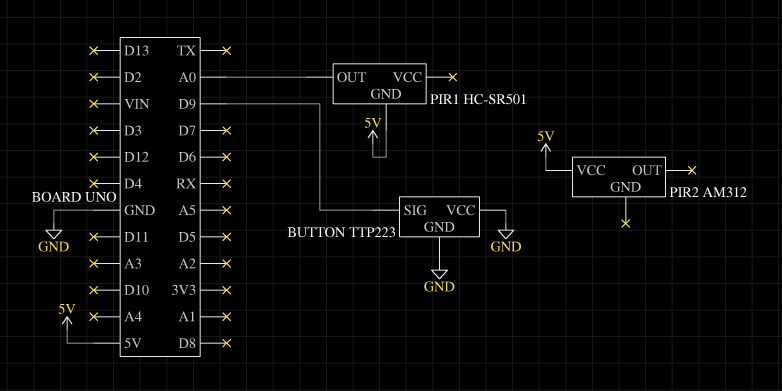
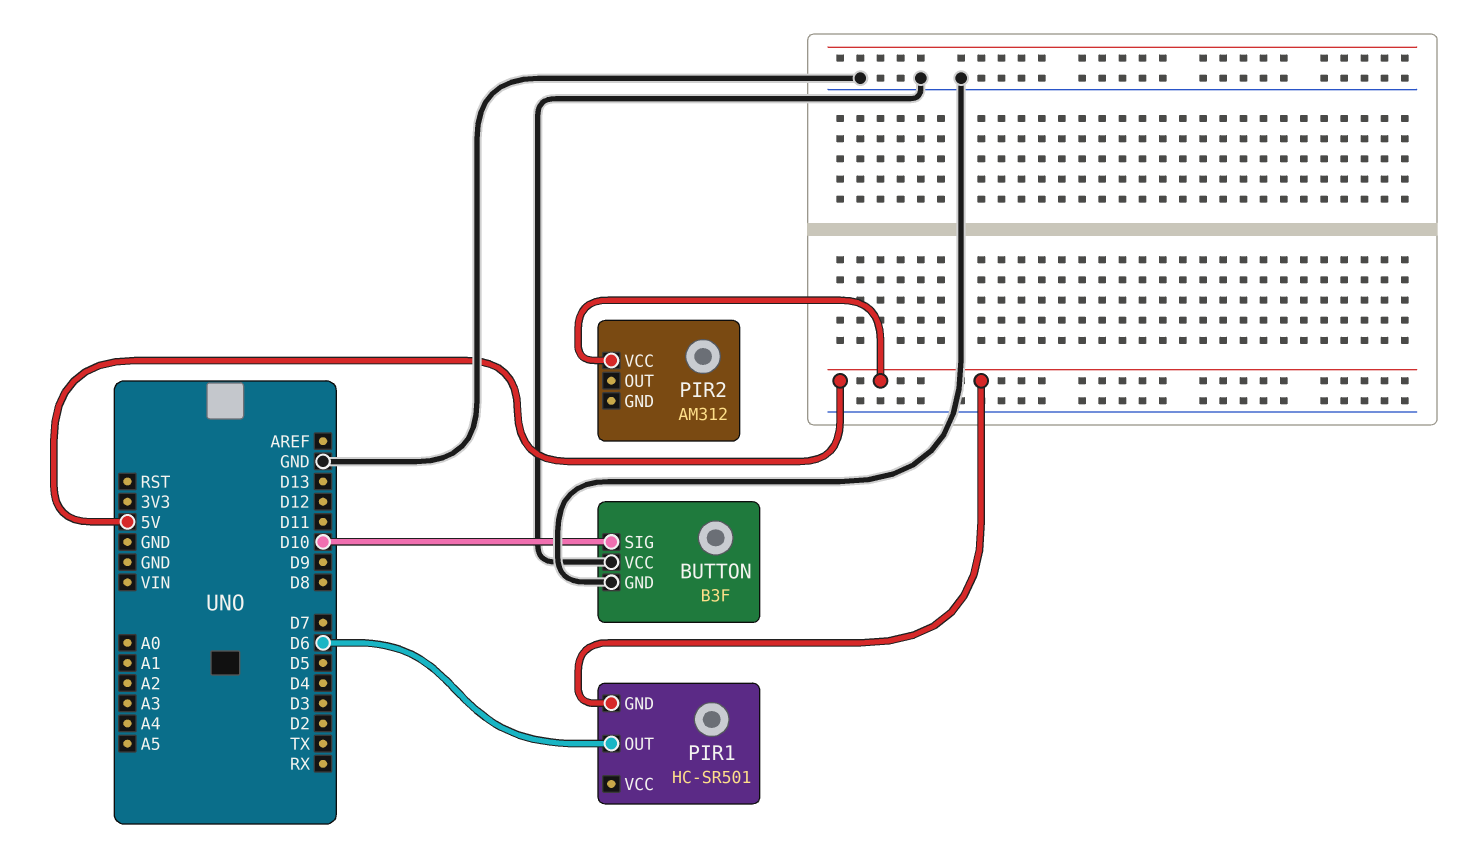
BUTTON: TTP223 -> B3F
BUTTON pin SIG: D9 -> D10
PIR1 pin OUT: A0 -> D6

